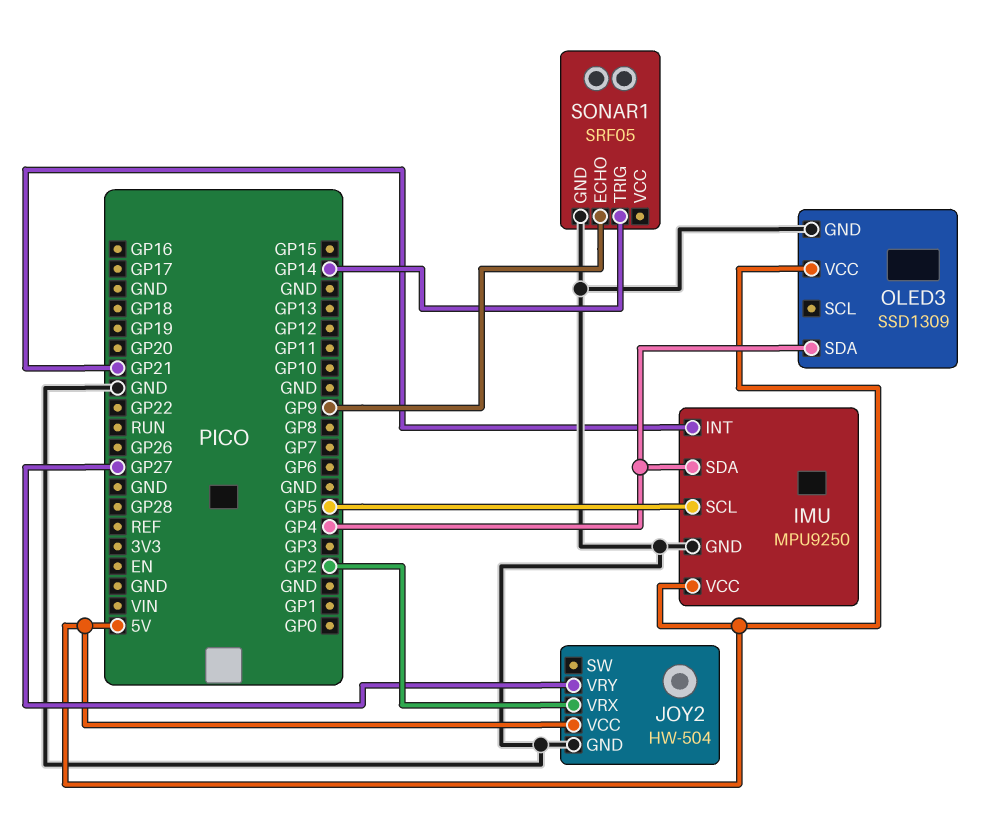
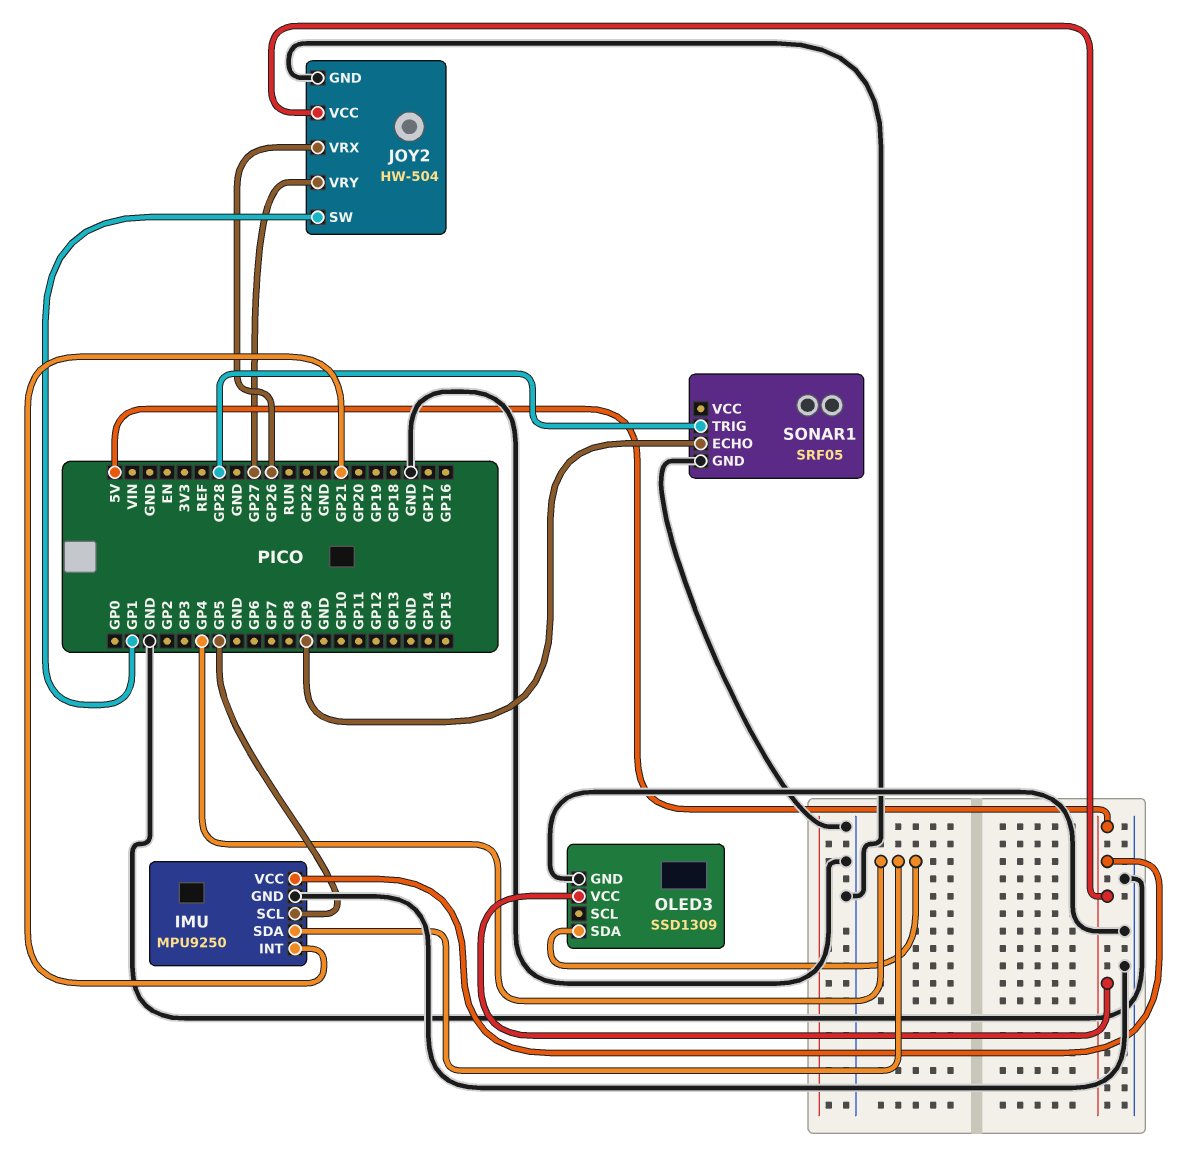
JOY2 pin SW: none -> GP1
JOY2 pin VRX: GP2 -> GP26
SONAR1 pin TRIG: GP14 -> GP28

